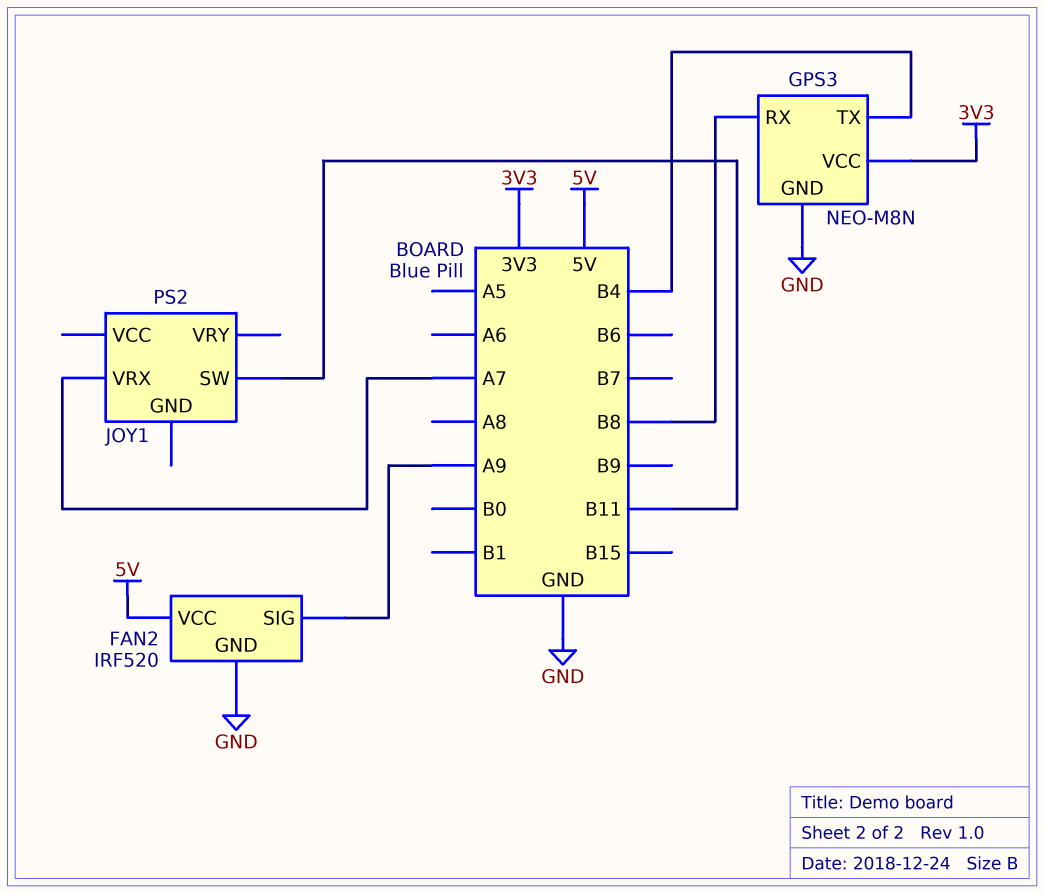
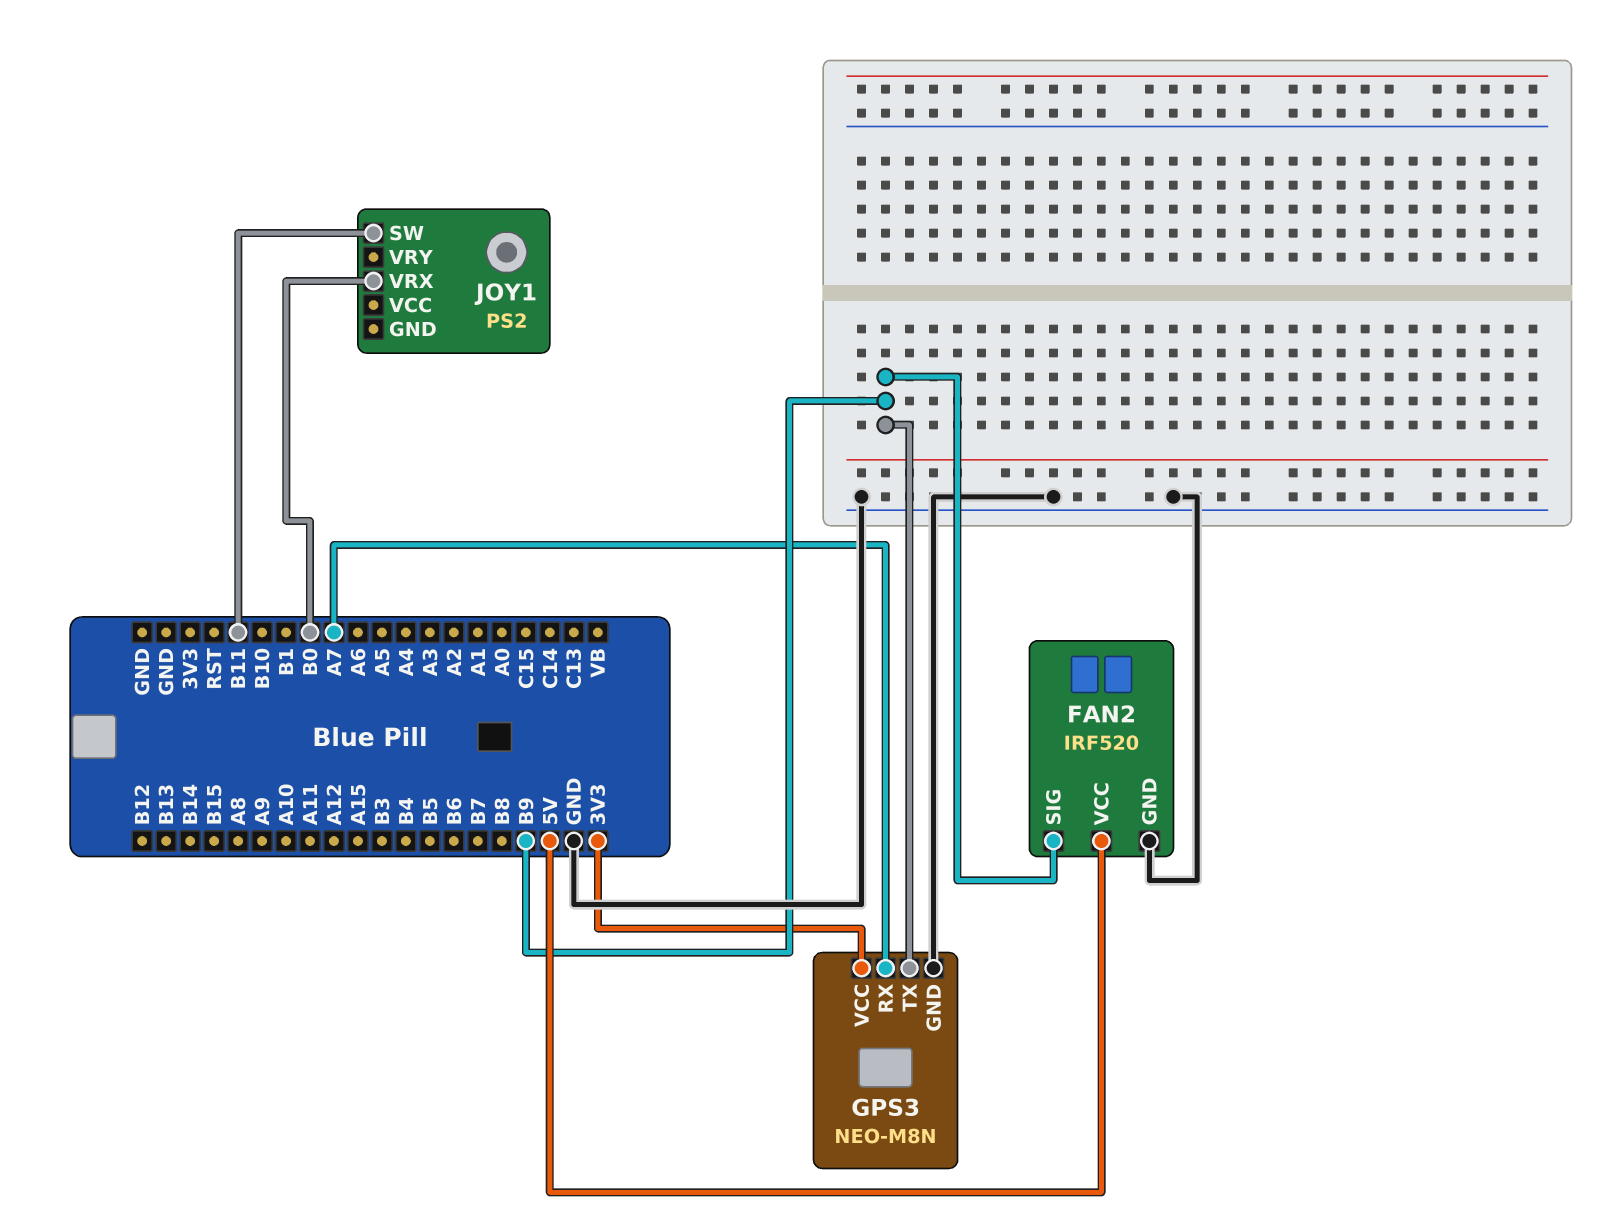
FAN2 pin SIG: A9 -> B9
GPS3 pin RX: B8 -> A7
GPS3 pin TX: B4 -> B9
JOY1 pin VRX: A7 -> B0

